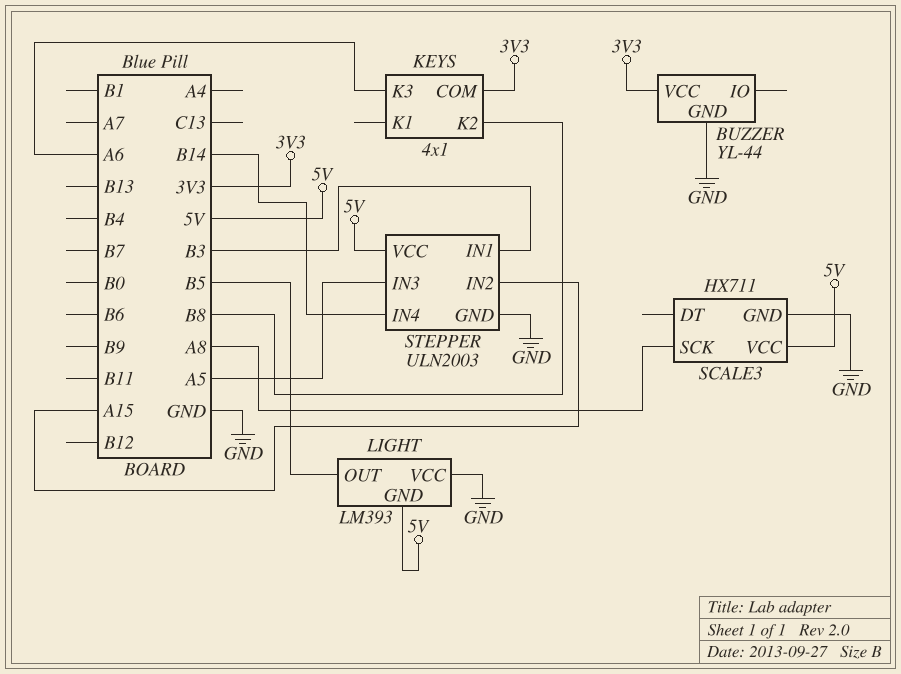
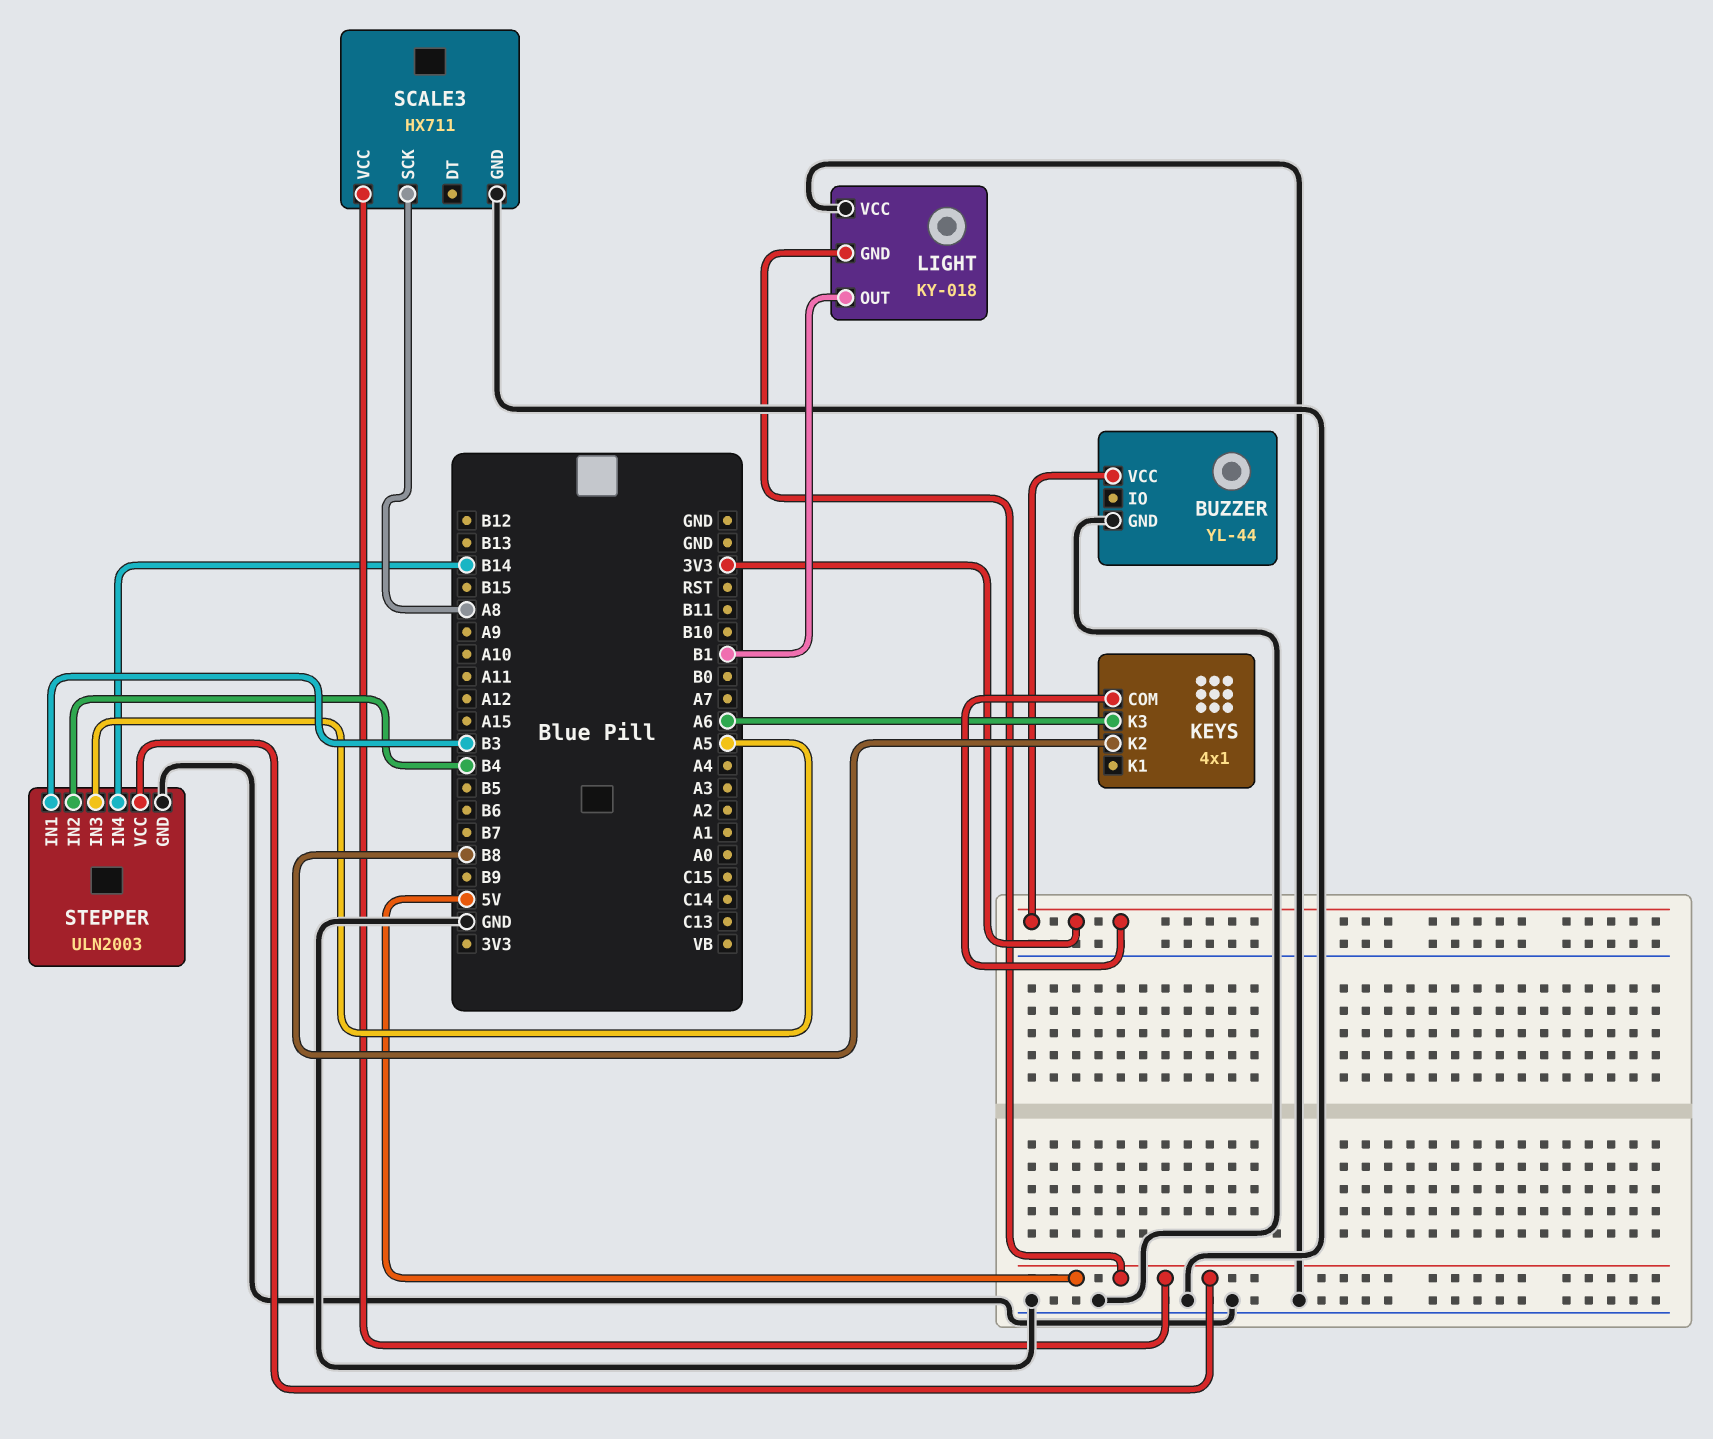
LIGHT: LM393 -> KY-018
LIGHT pin OUT: B5 -> B1
STEPPER pin IN2: A15 -> B4

